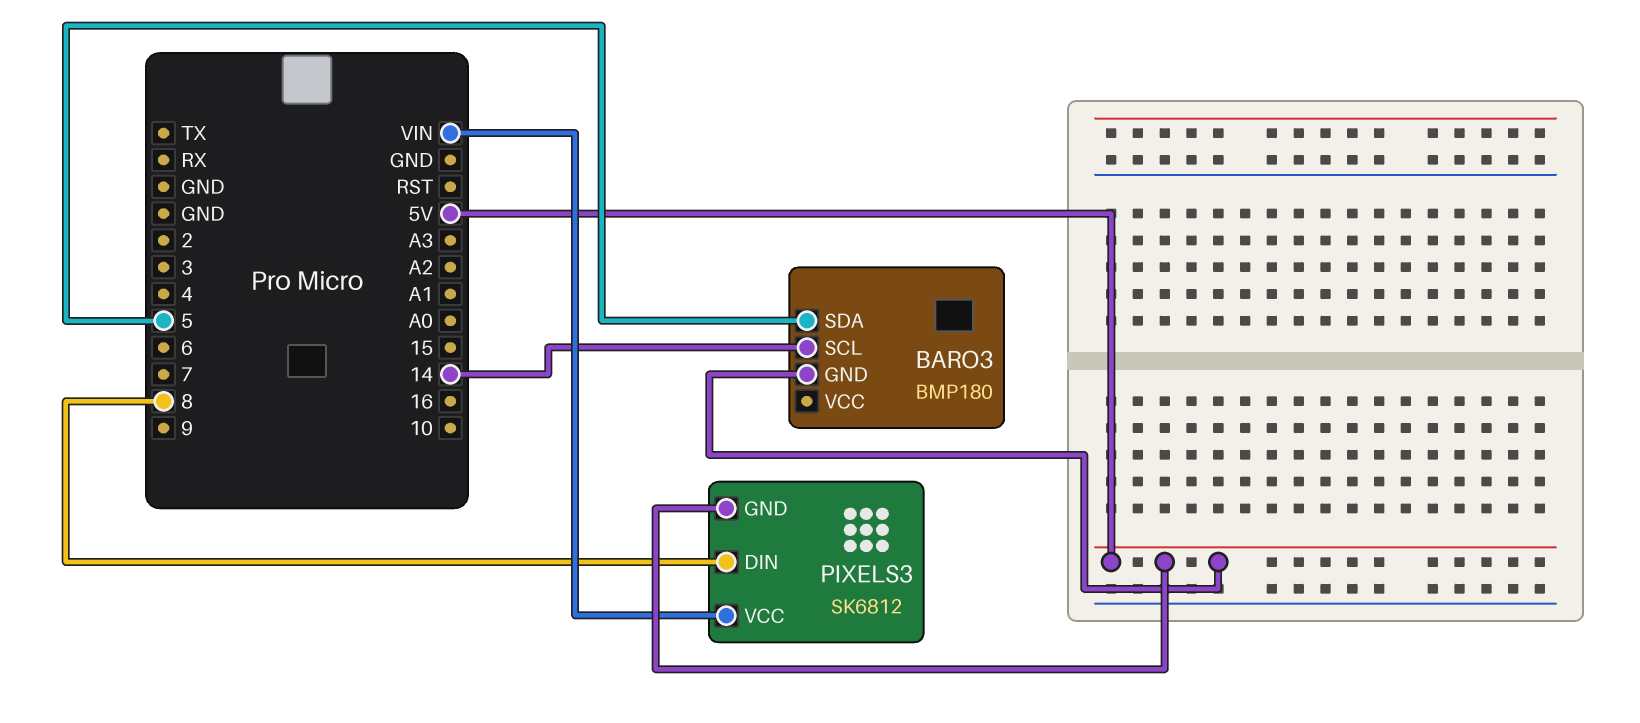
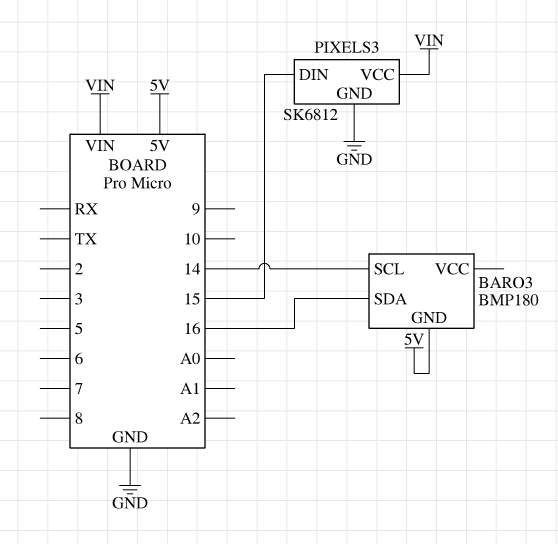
BARO3 pin SDA: 5 -> 16
PIXELS3 pin DIN: 8 -> 15
PIXELS3 pin GND: 5V -> GND

